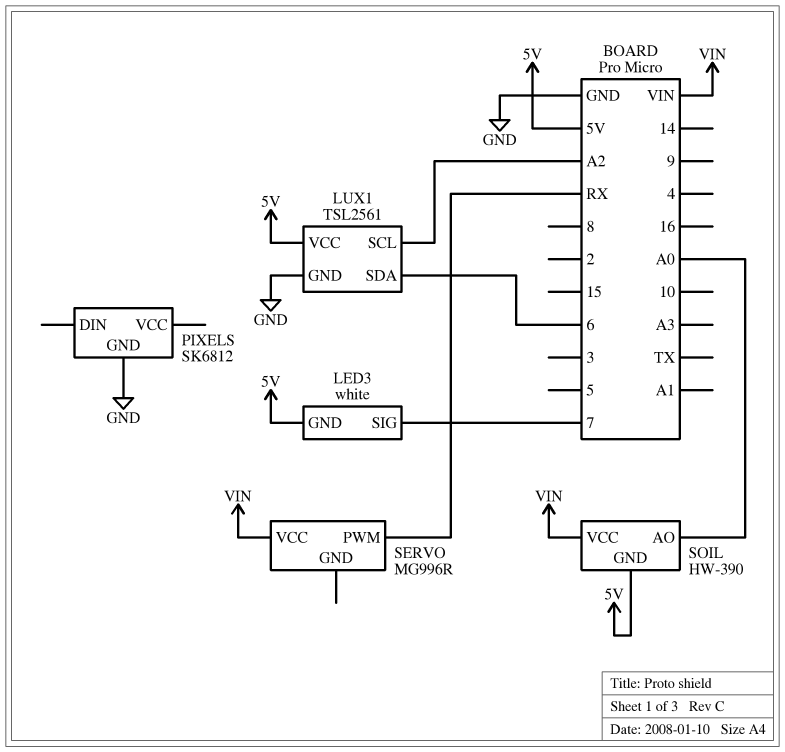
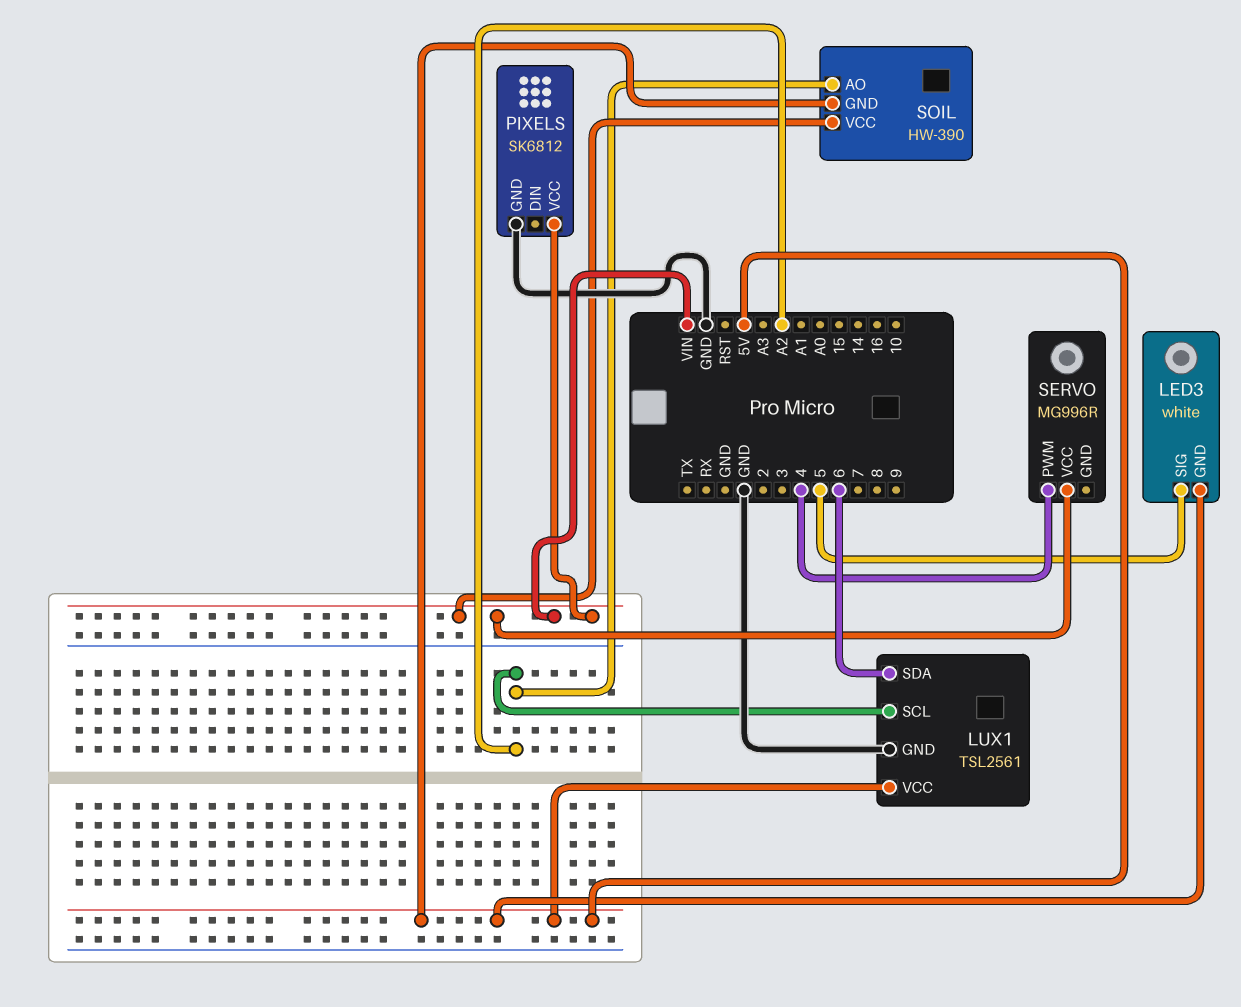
LED3 pin SIG: 7 -> 5
PIXELS pin VCC: none -> VIN
SERVO pin PWM: RX -> 4
SOIL pin AO: A0 -> A2

